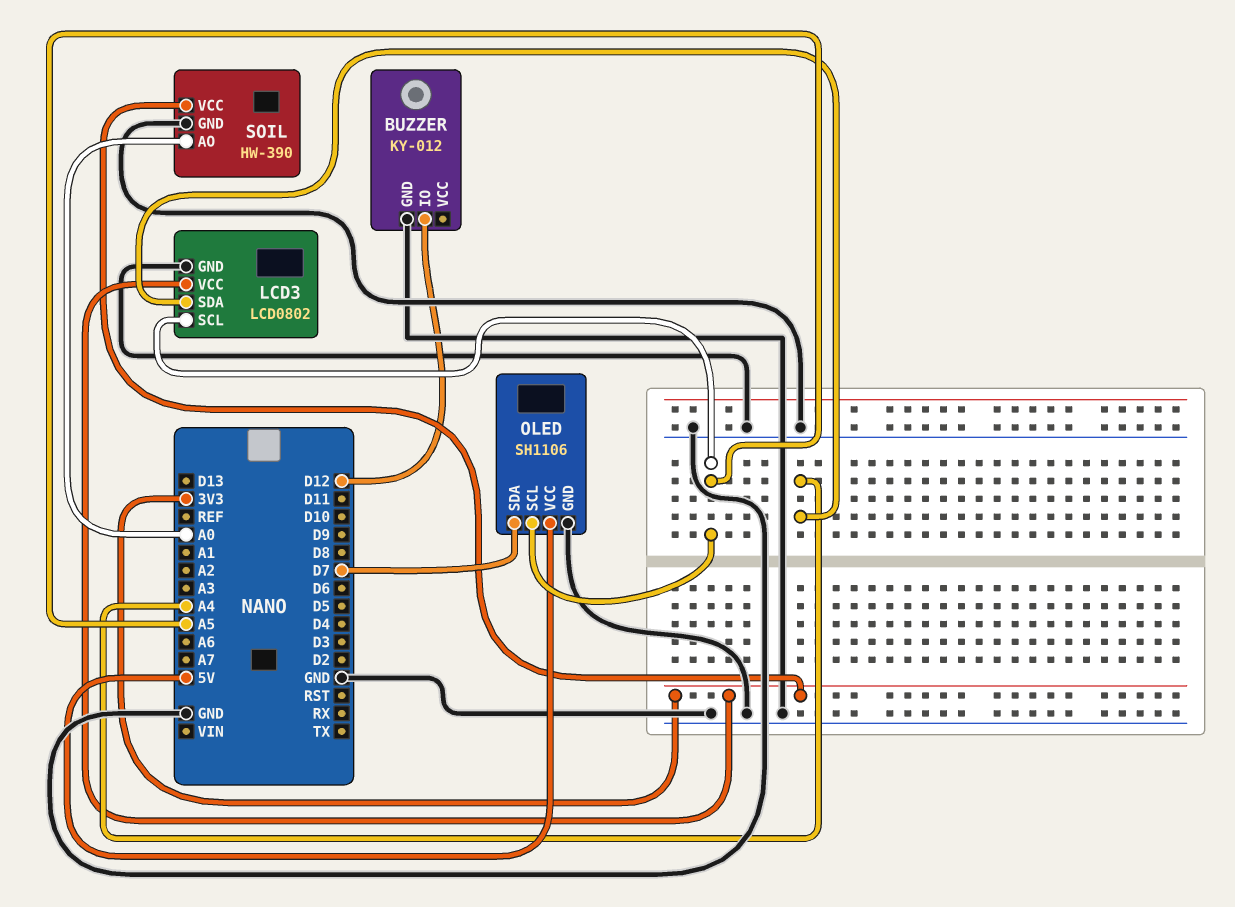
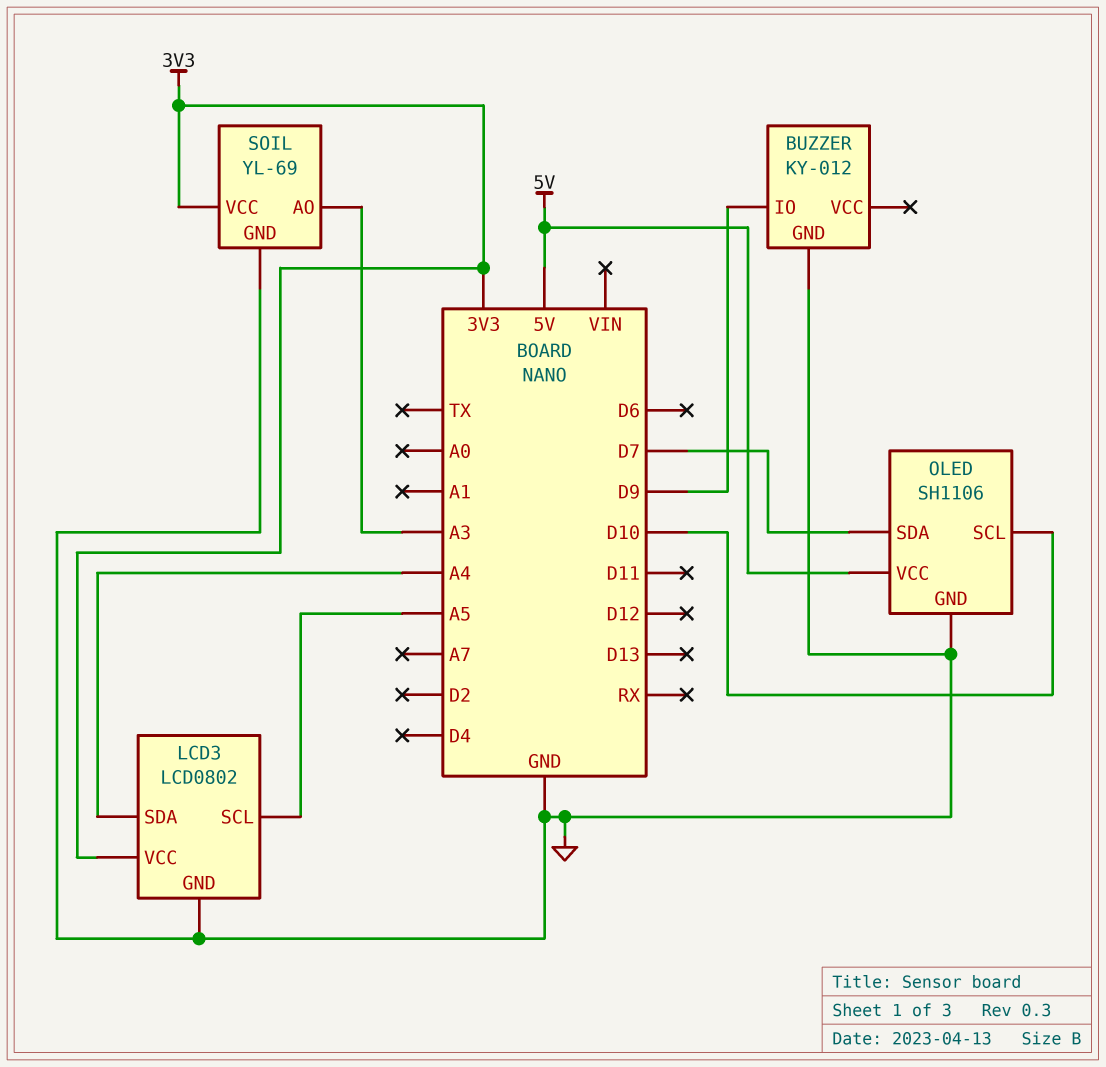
BUZZER pin IO: D12 -> D9
OLED pin SCL: A5 -> D10
SOIL: HW-390 -> YL-69
SOIL pin AO: A0 -> A3

